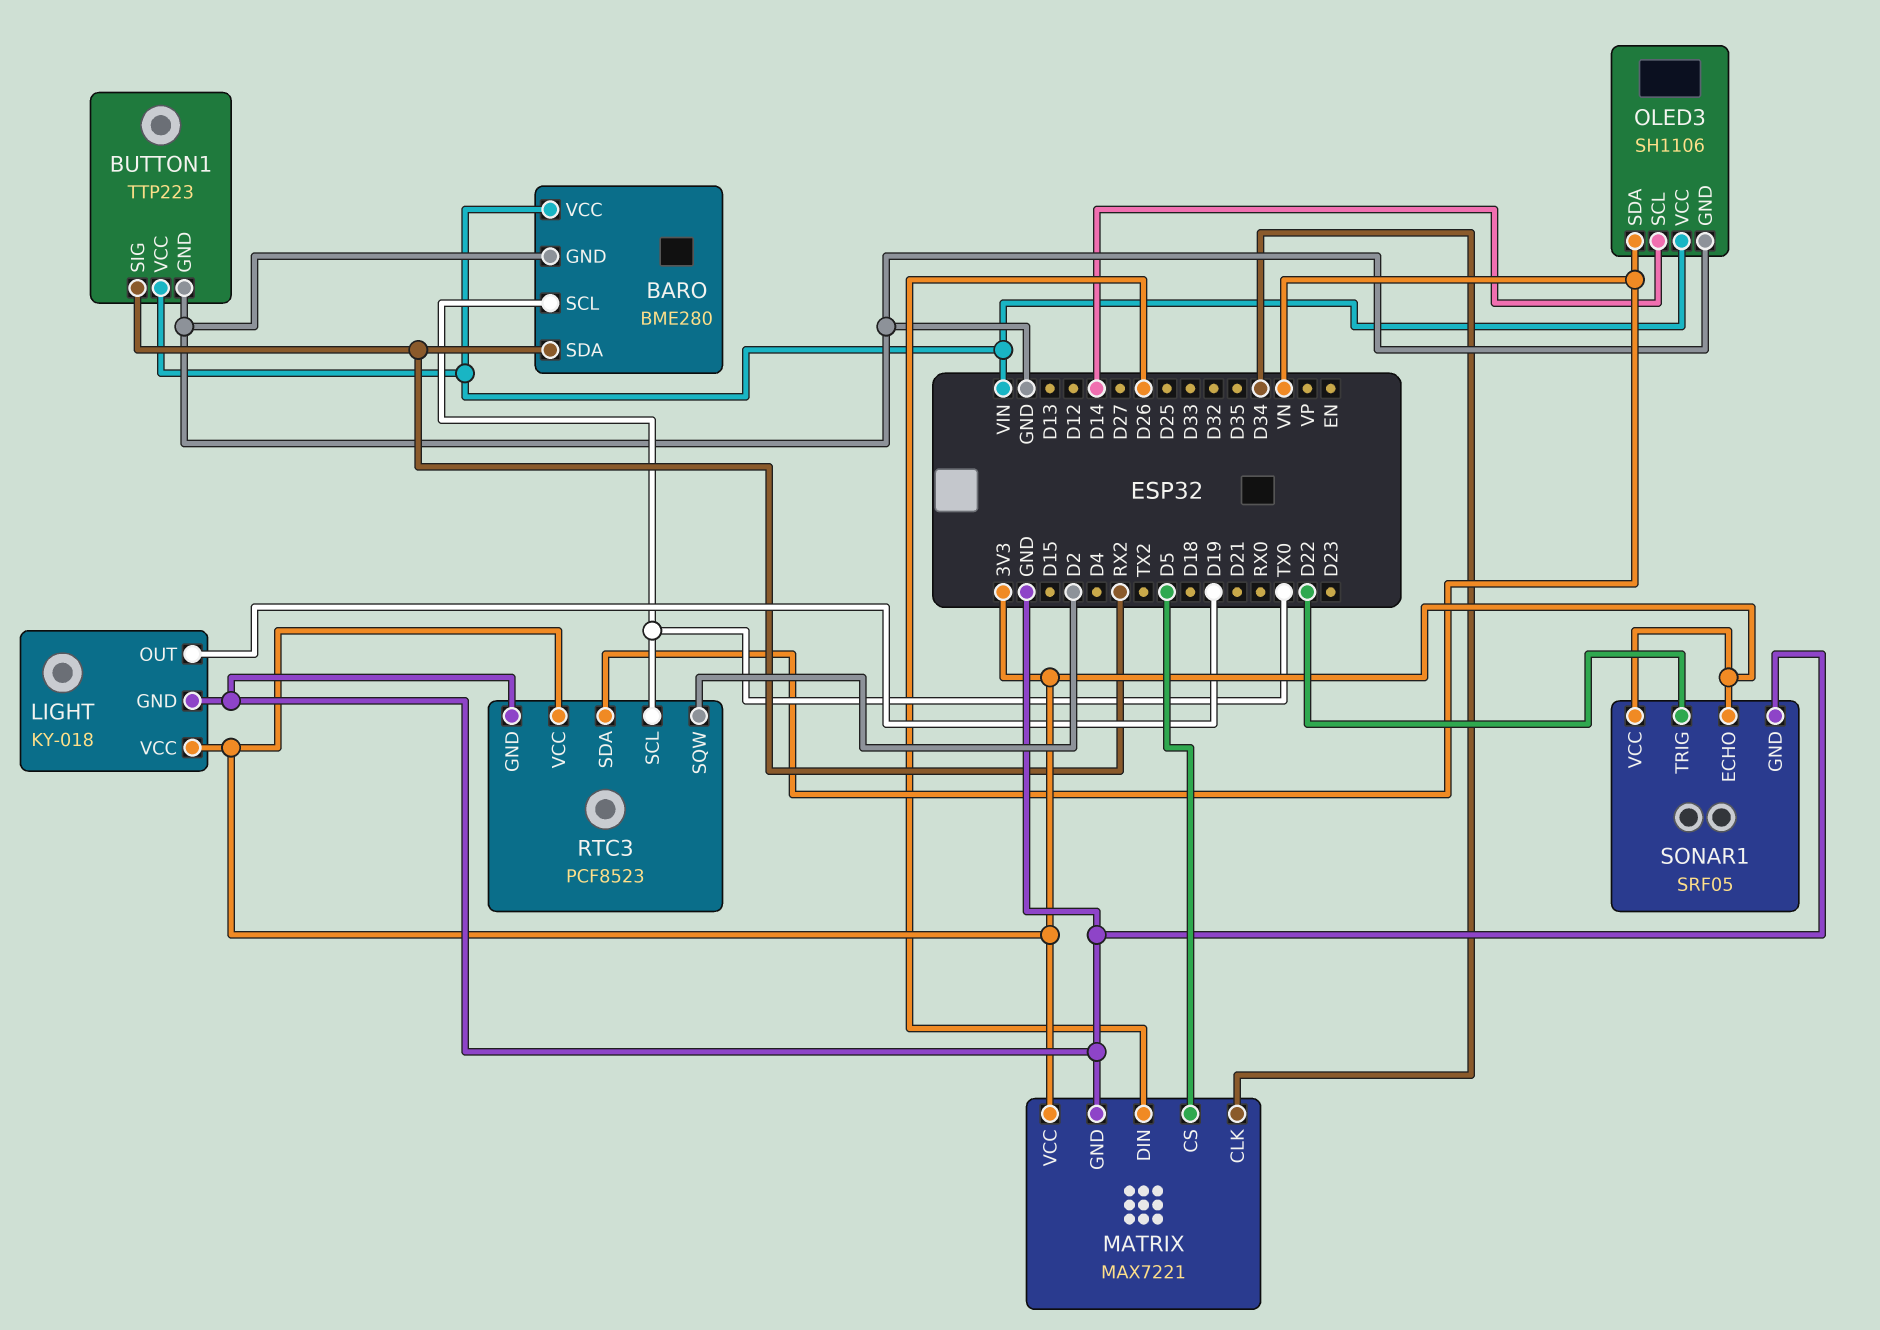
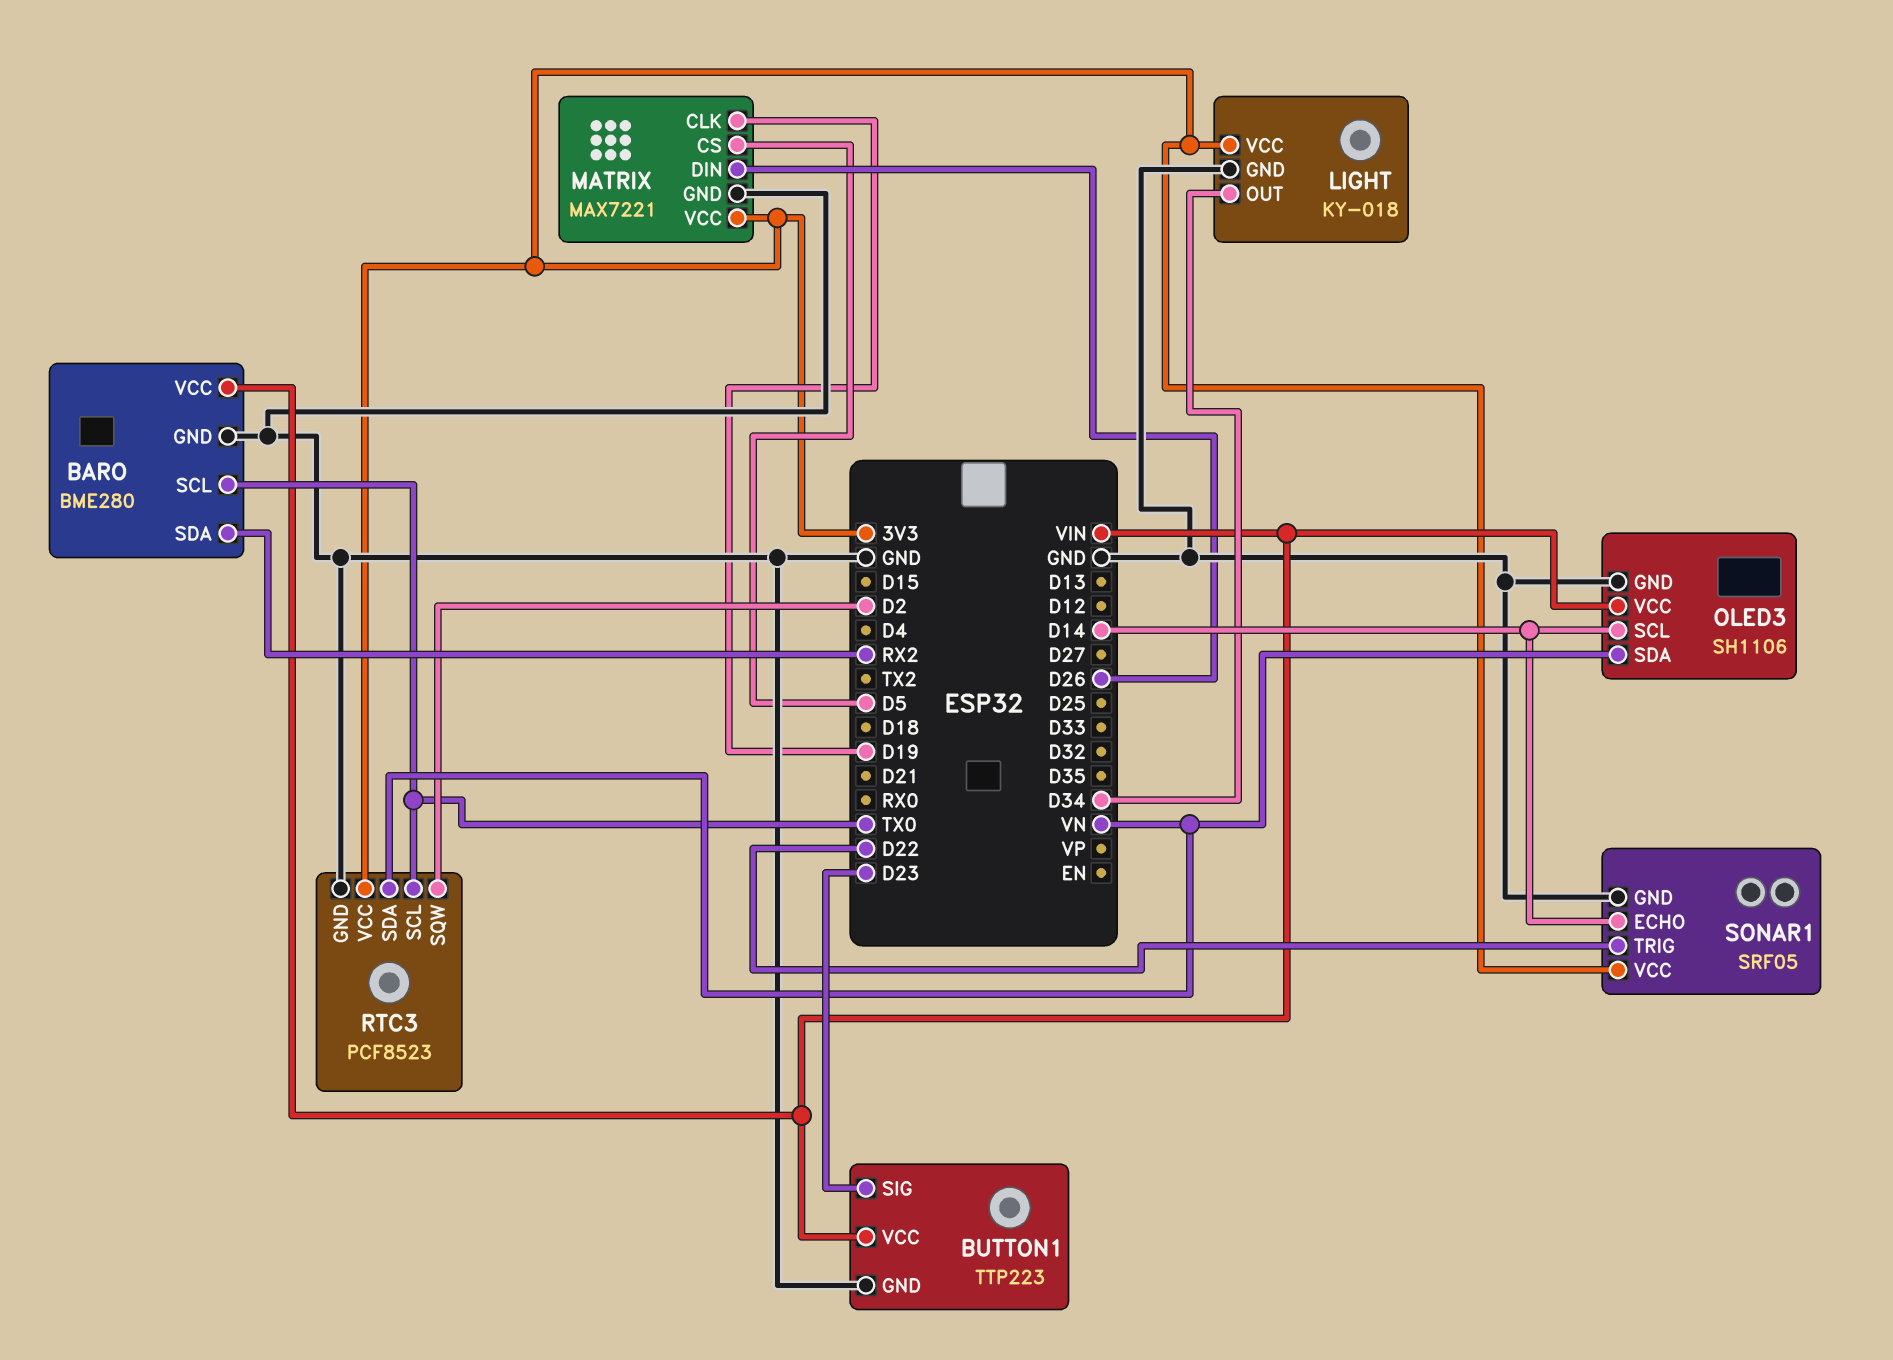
BUTTON1 pin SIG: RX2 -> D23
LIGHT pin OUT: D19 -> D34
MATRIX pin CLK: D34 -> D19
SONAR1 pin ECHO: 3V3 -> D14

